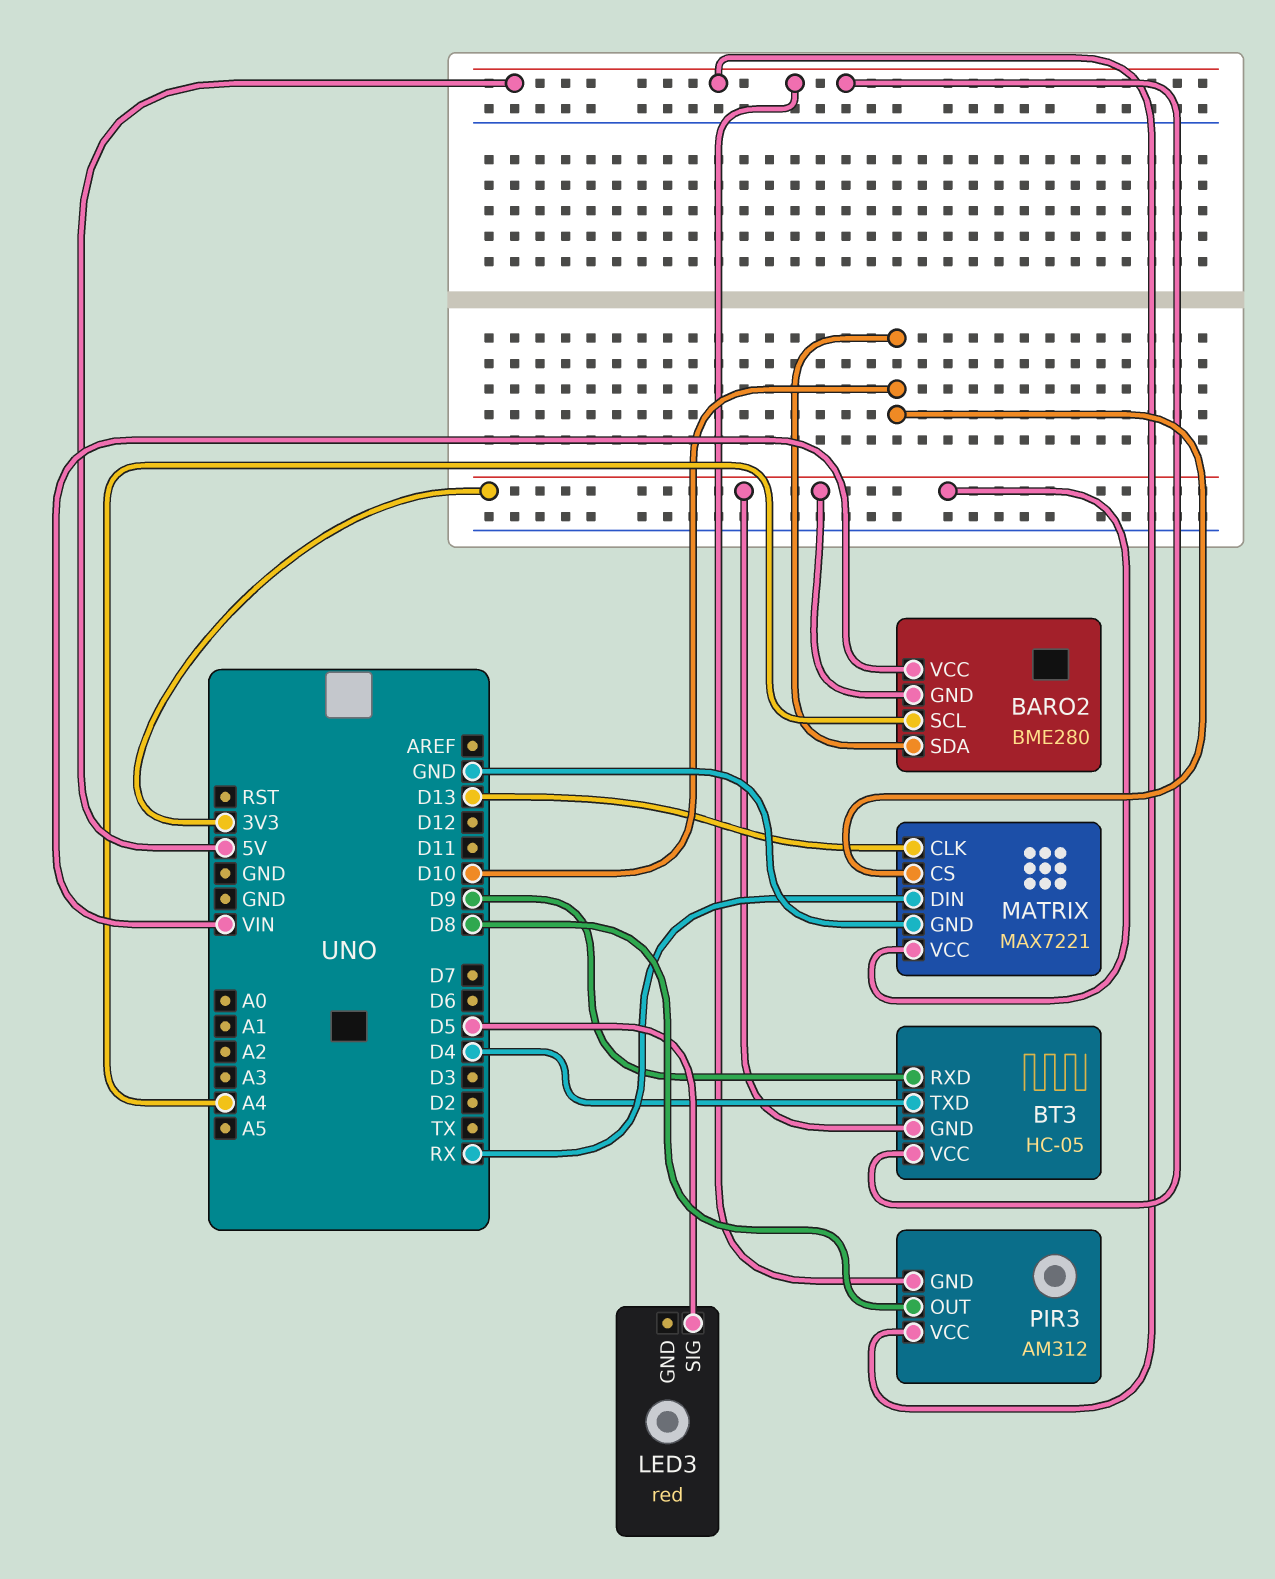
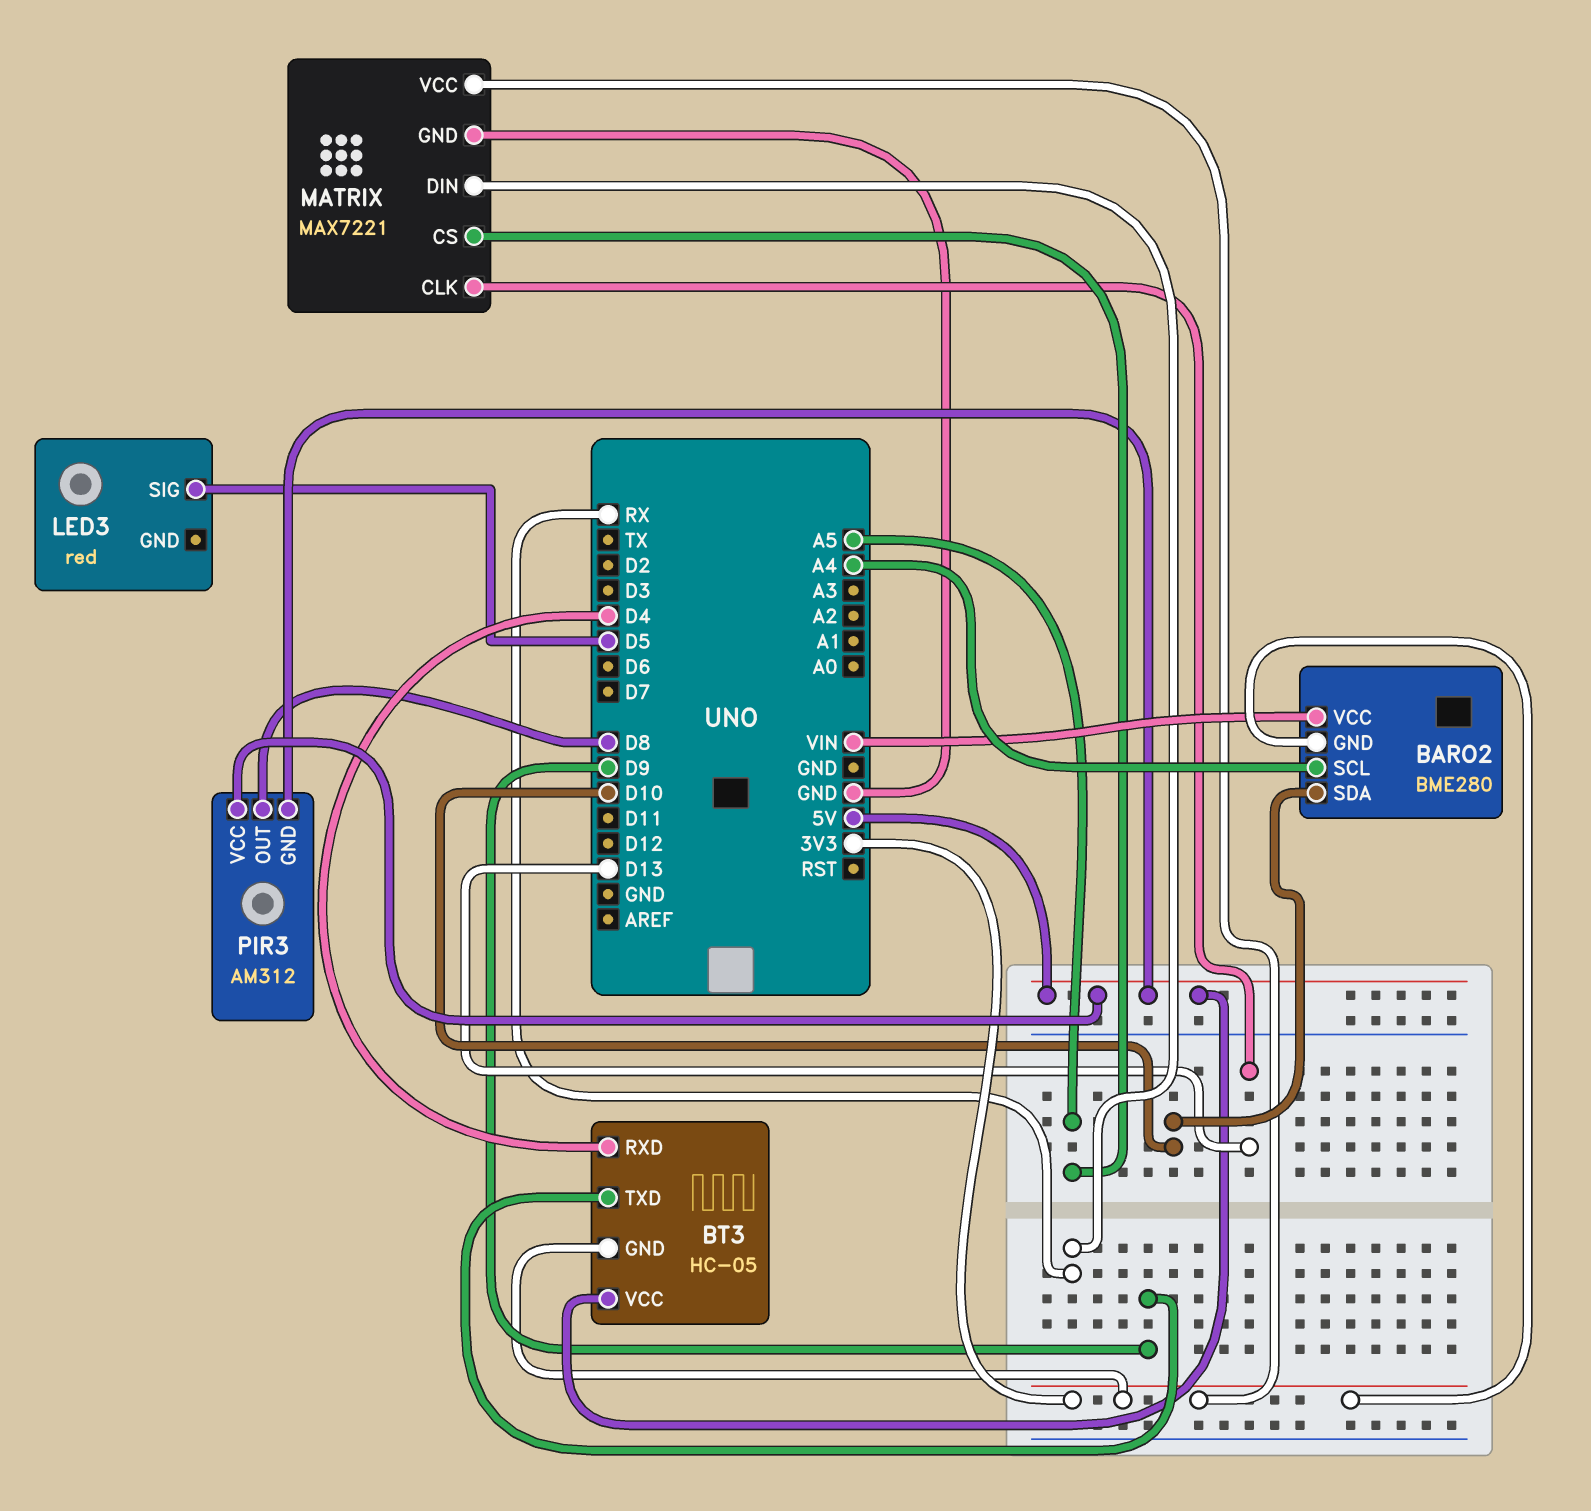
BT3 pin RXD: D9 -> D4
BT3 pin TXD: D4 -> D9
MATRIX pin CS: D10 -> A5

